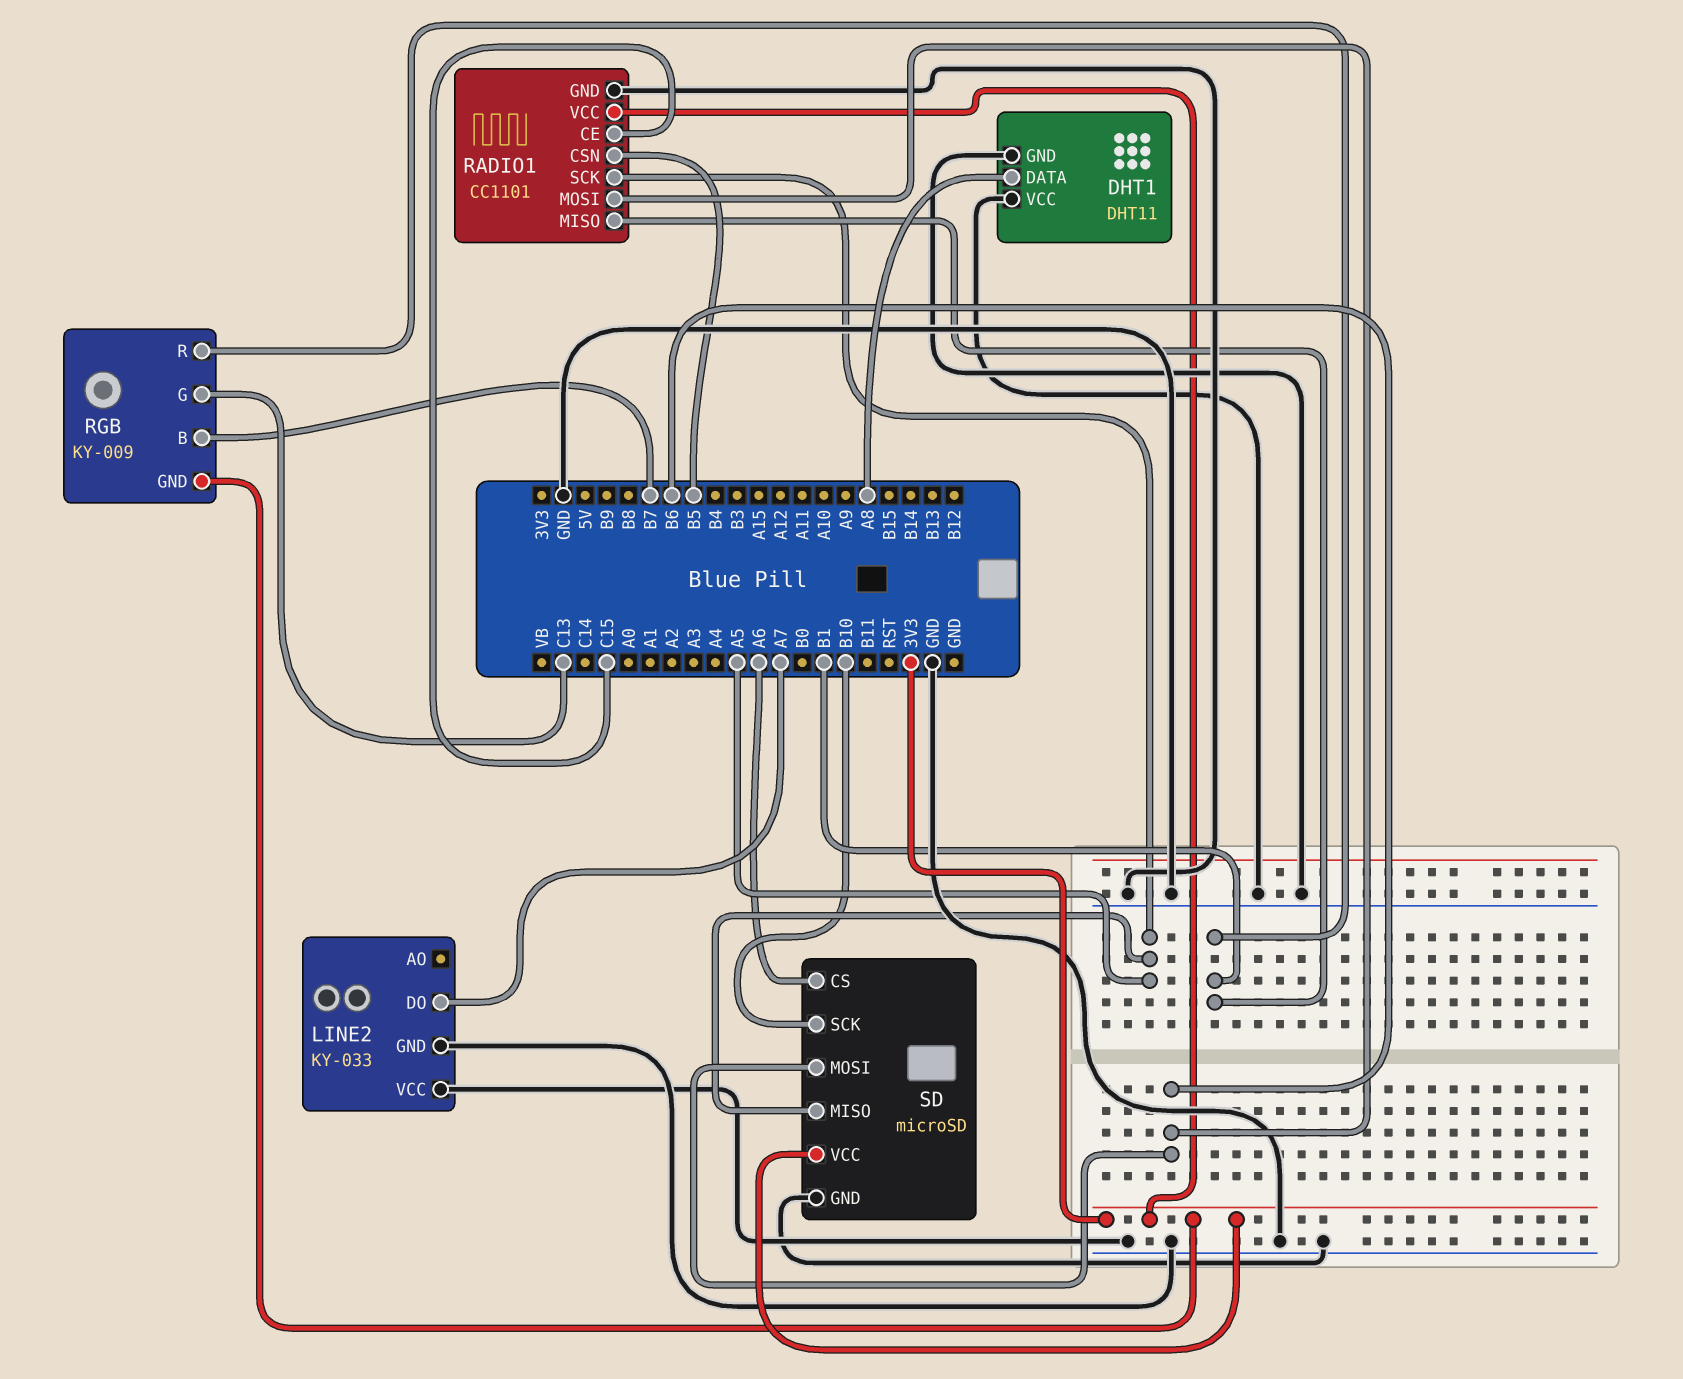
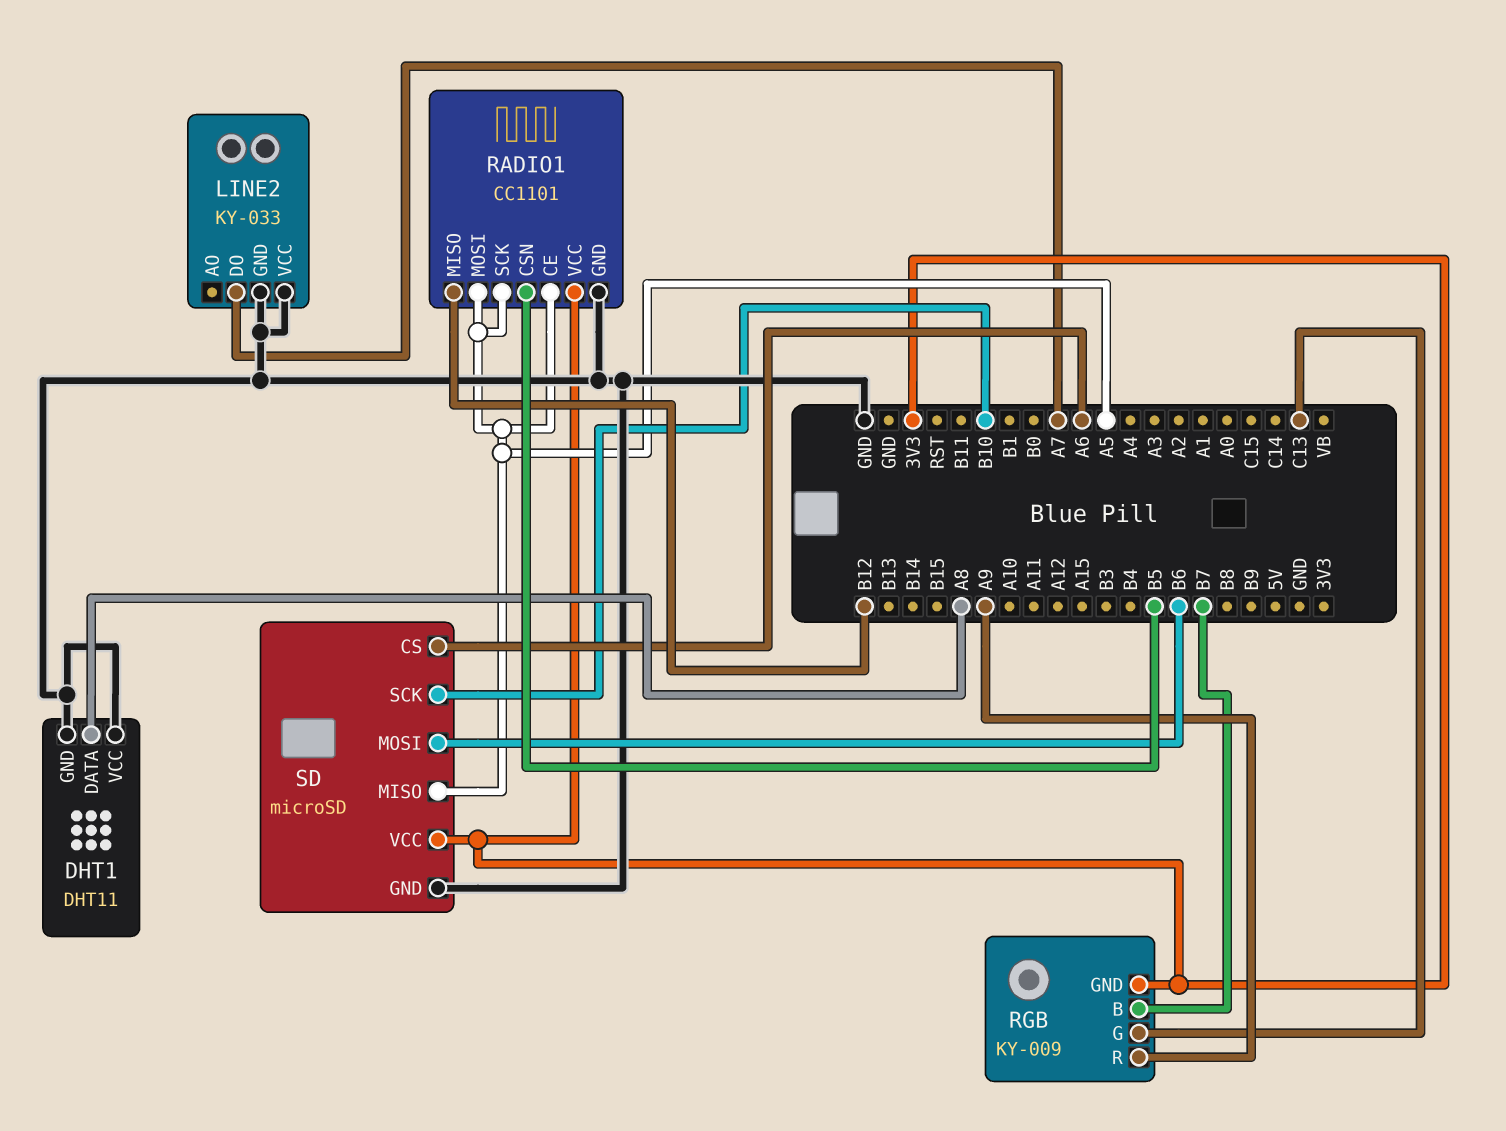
RADIO1 pin CE: C15 -> A5
RADIO1 pin MISO: B1 -> B12
RADIO1 pin MOSI: B6 -> A5
RGB pin R: B1 -> A9

